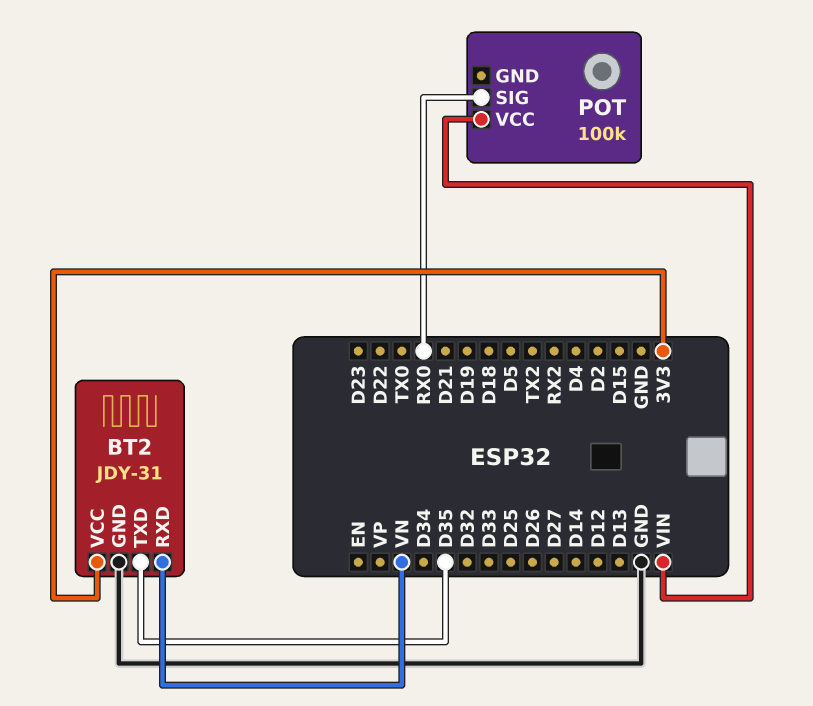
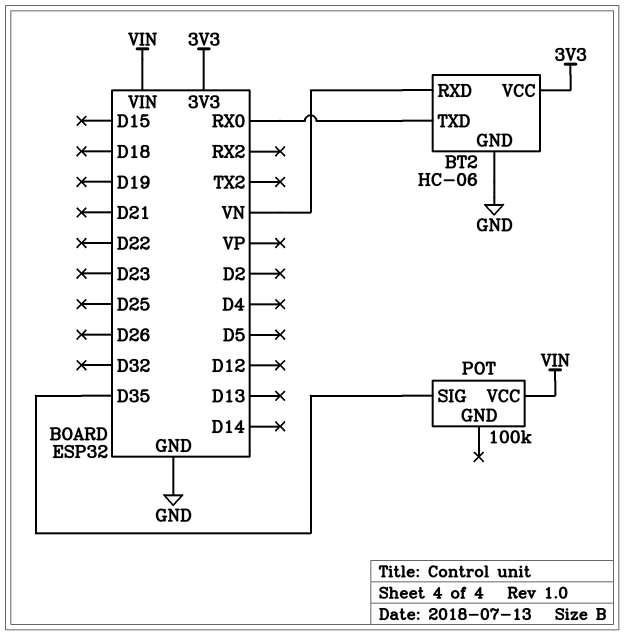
BT2: JDY-31 -> HC-06
BT2 pin TXD: D35 -> RX0
POT pin SIG: RX0 -> D35

